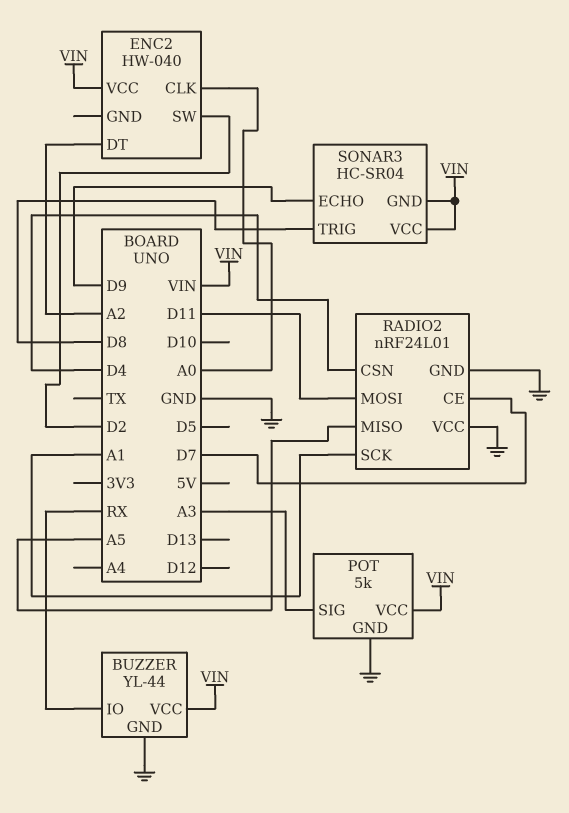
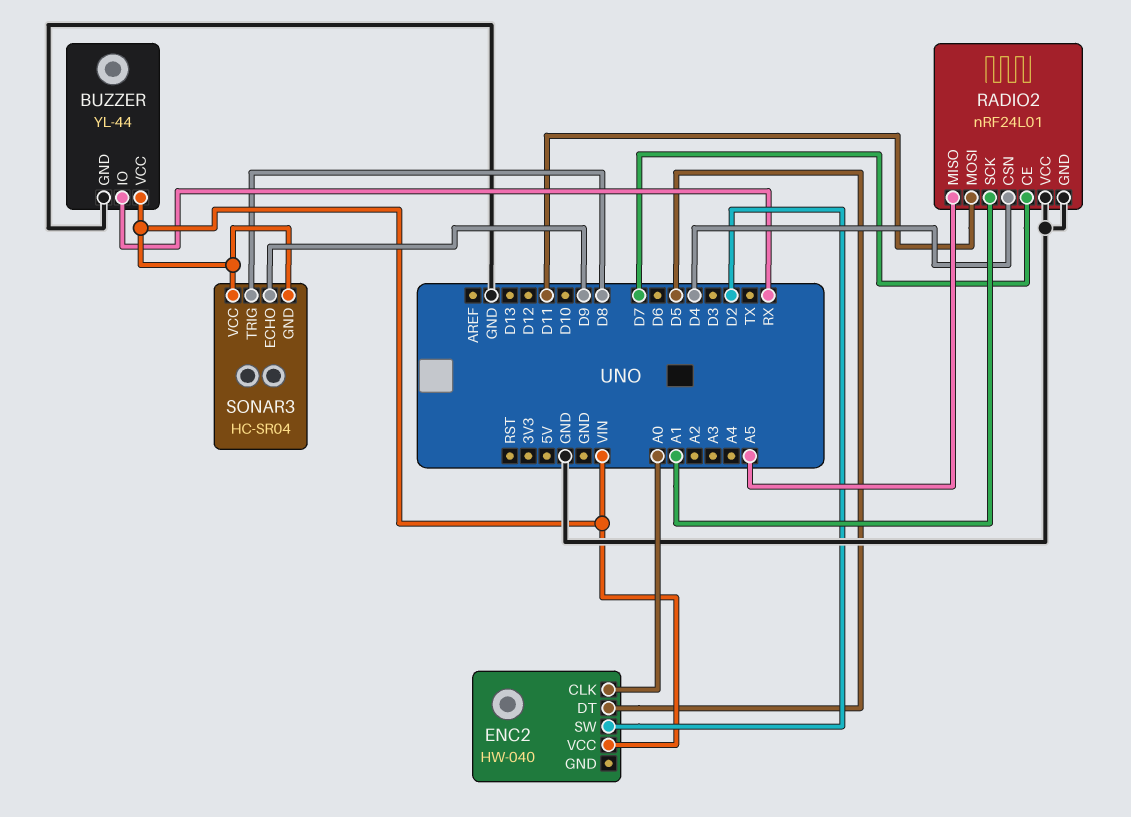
ENC2 pin DT: A2 -> D5
POT: 5k -> none
POT pin GND: GND -> none
POT pin SIG: A3 -> none
POT pin VCC: VIN -> none

